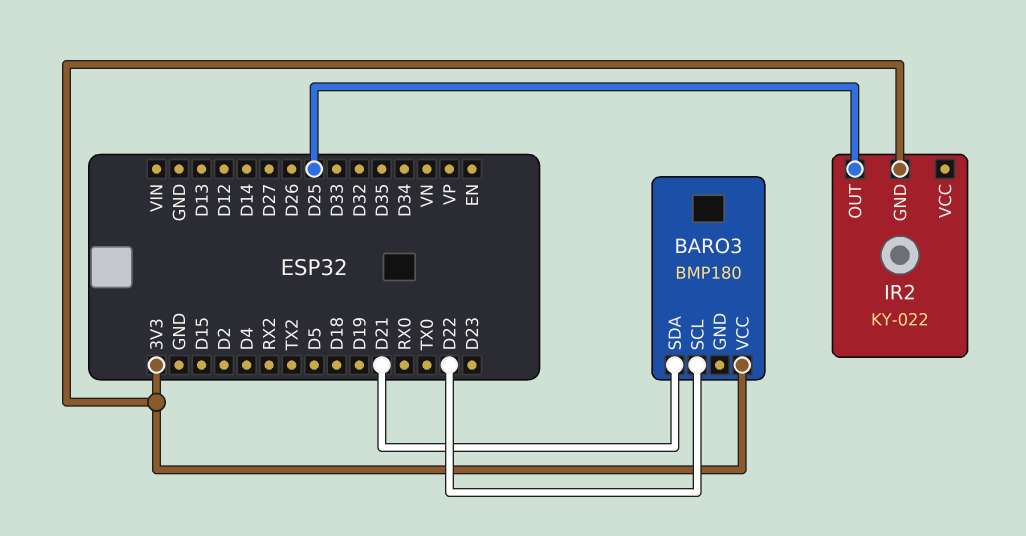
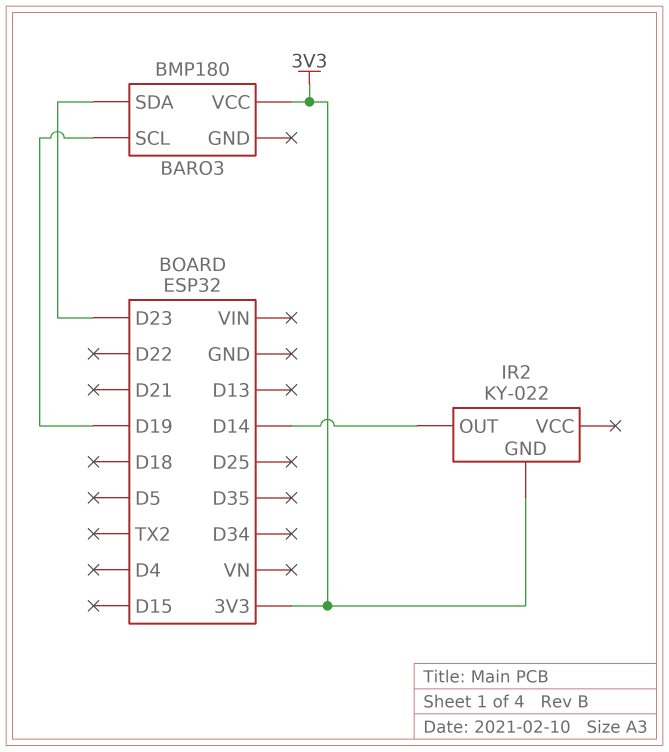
BARO3 pin SCL: D22 -> D19
BARO3 pin SDA: D21 -> D23
IR2 pin OUT: D25 -> D14

